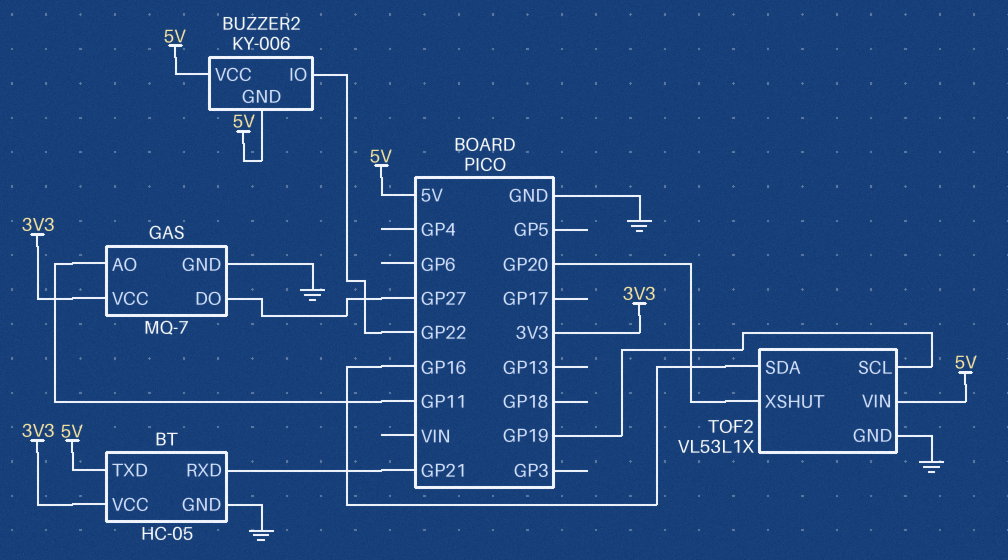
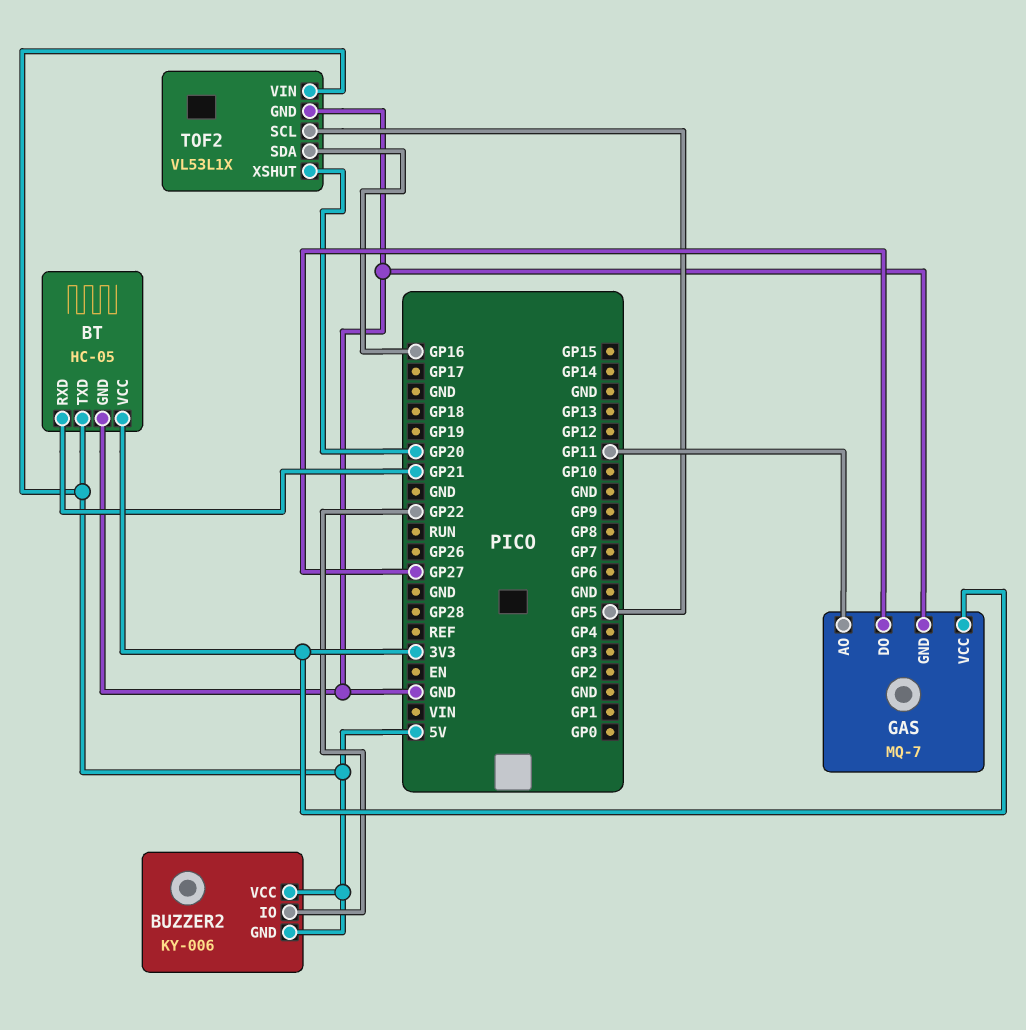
TOF2 pin SCL: GP19 -> GP5

